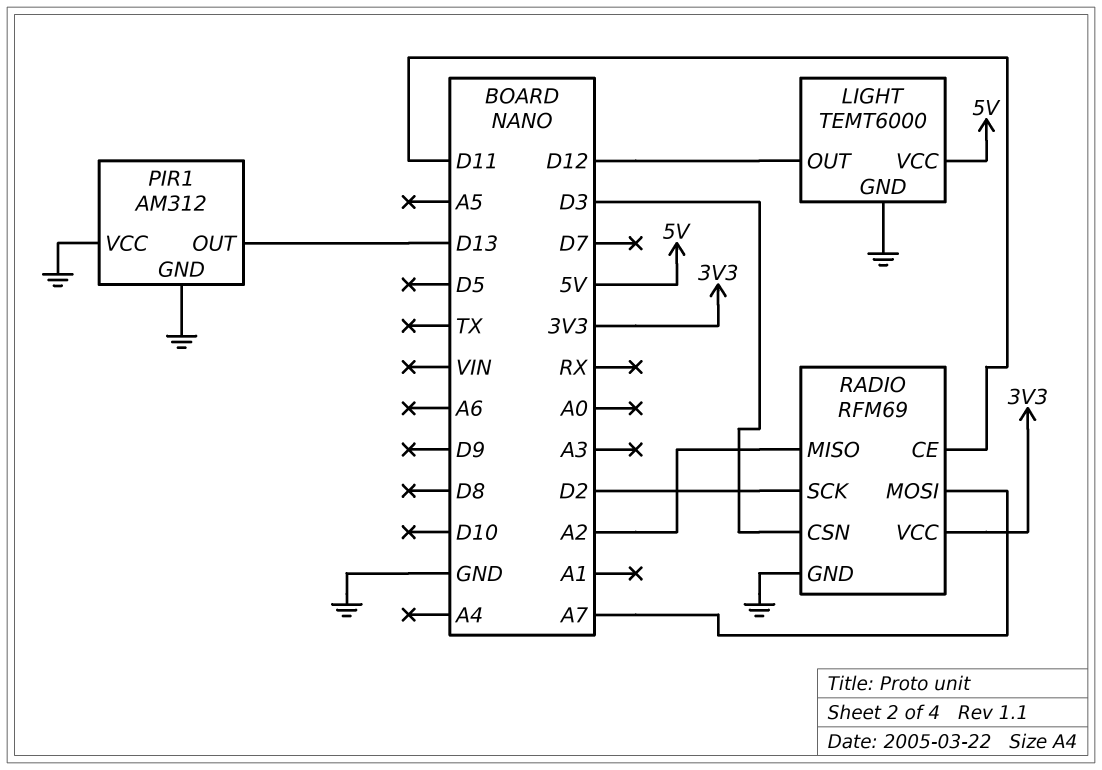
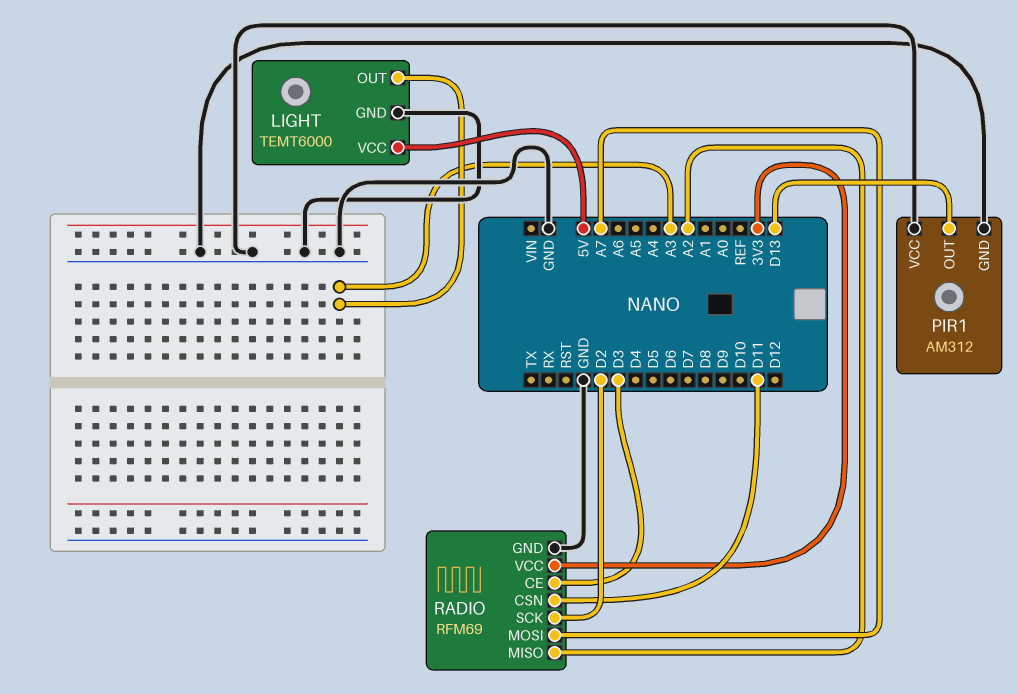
LIGHT pin OUT: D12 -> A3
RADIO pin CE: D11 -> D3
RADIO pin CSN: D3 -> D11

